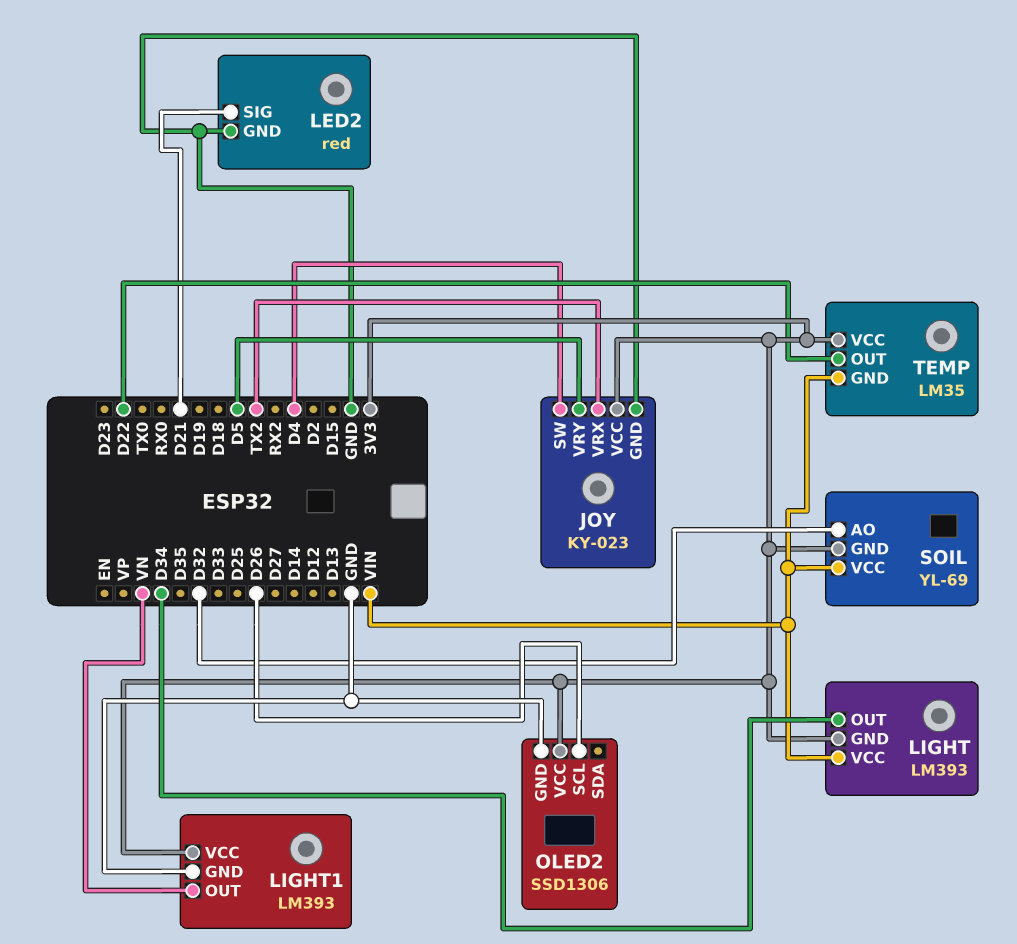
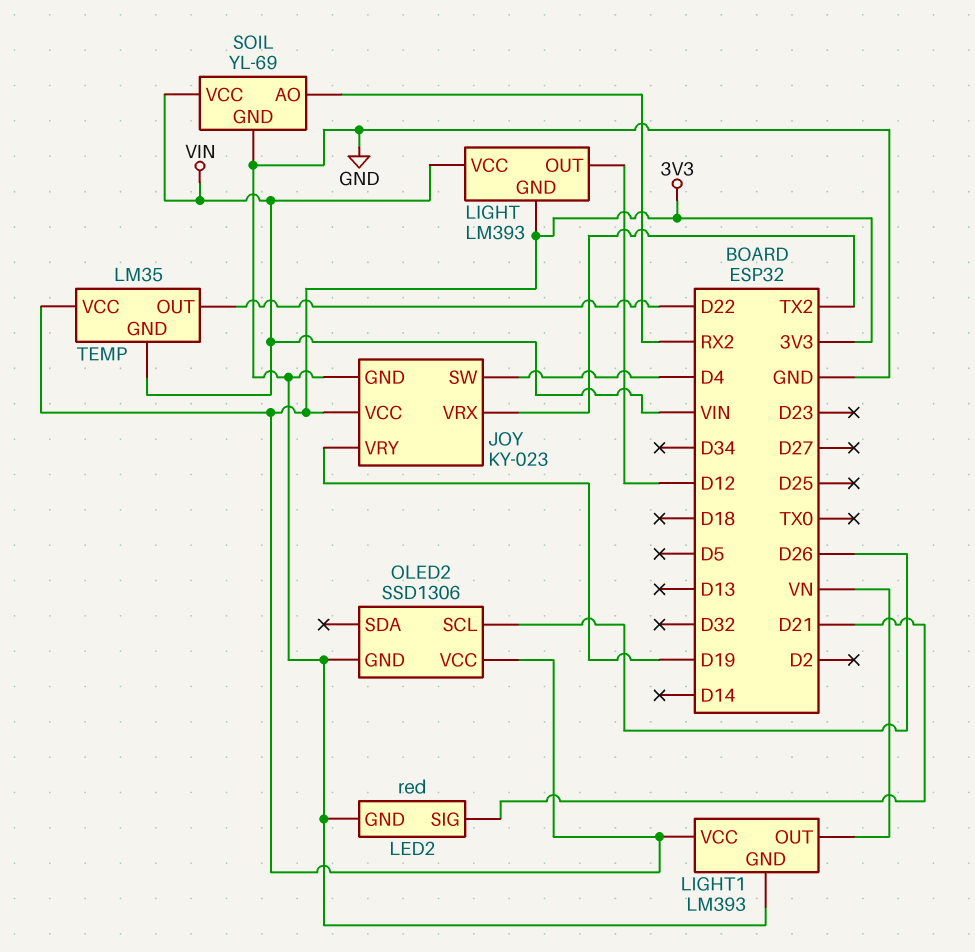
JOY pin VRY: D5 -> D19
LIGHT pin OUT: D34 -> D12
SOIL pin AO: D32 -> RX2
SOIL pin GND: 3V3 -> GND

